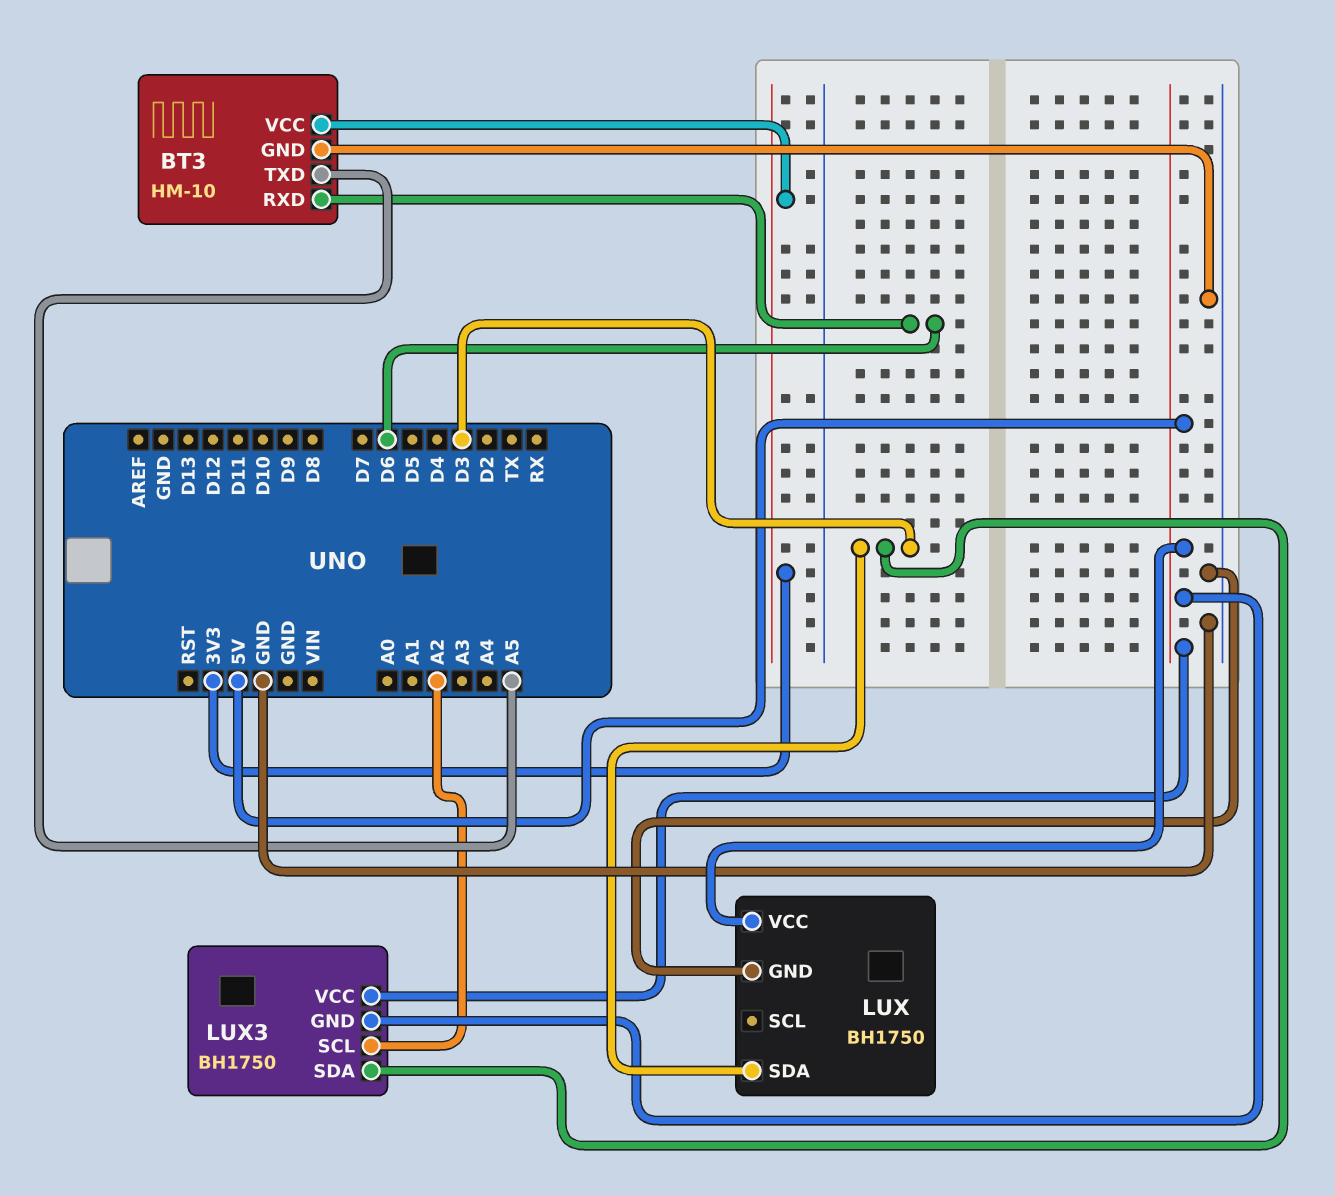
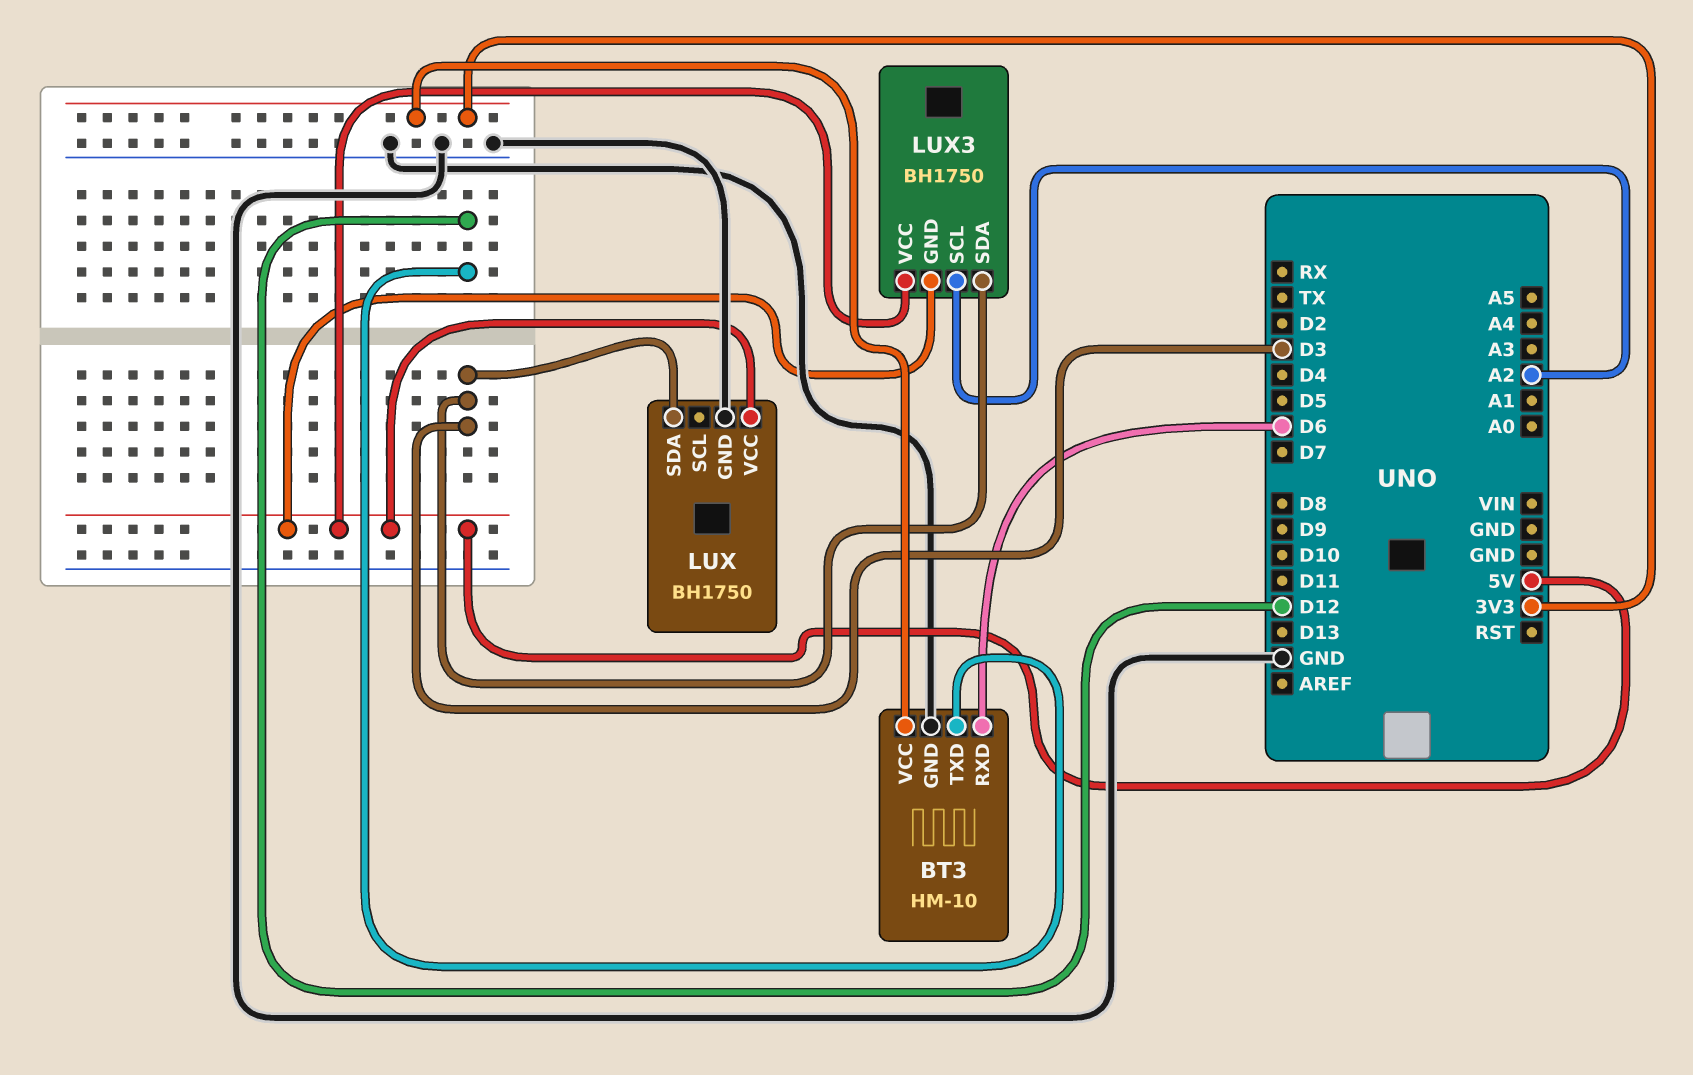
BT3 pin TXD: A5 -> D12

